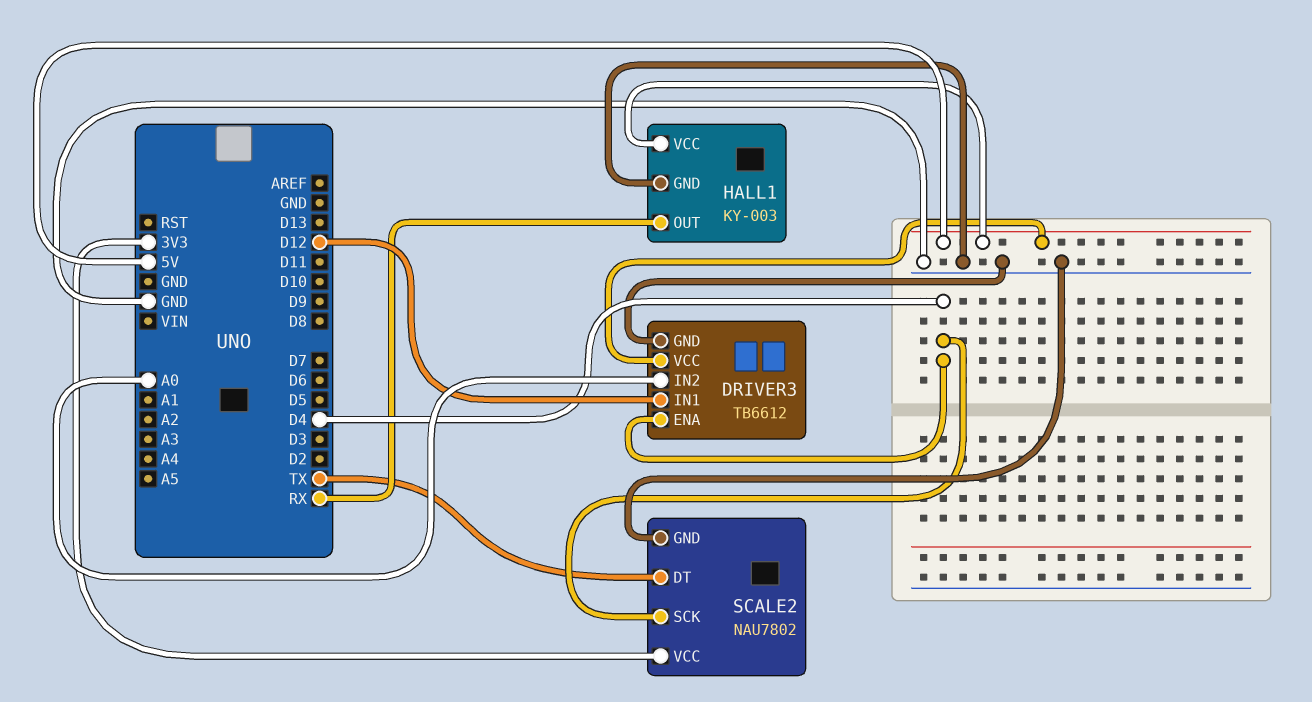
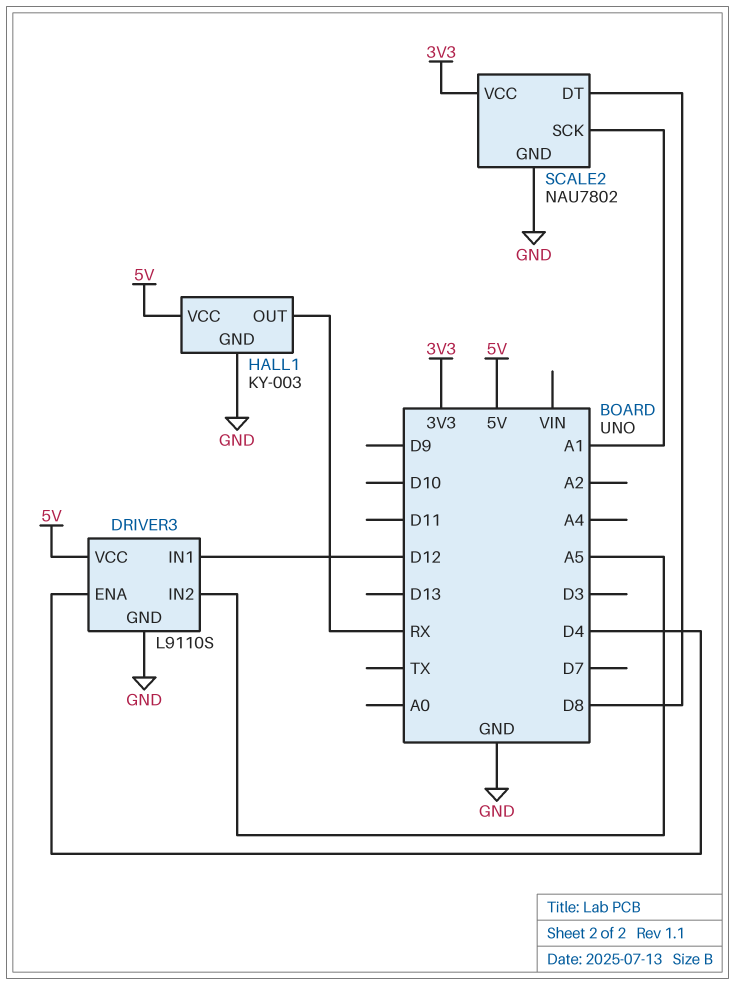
DRIVER3: TB6612 -> L9110S
DRIVER3 pin IN2: A0 -> A5
SCALE2 pin DT: TX -> D8
SCALE2 pin SCK: D4 -> A1

